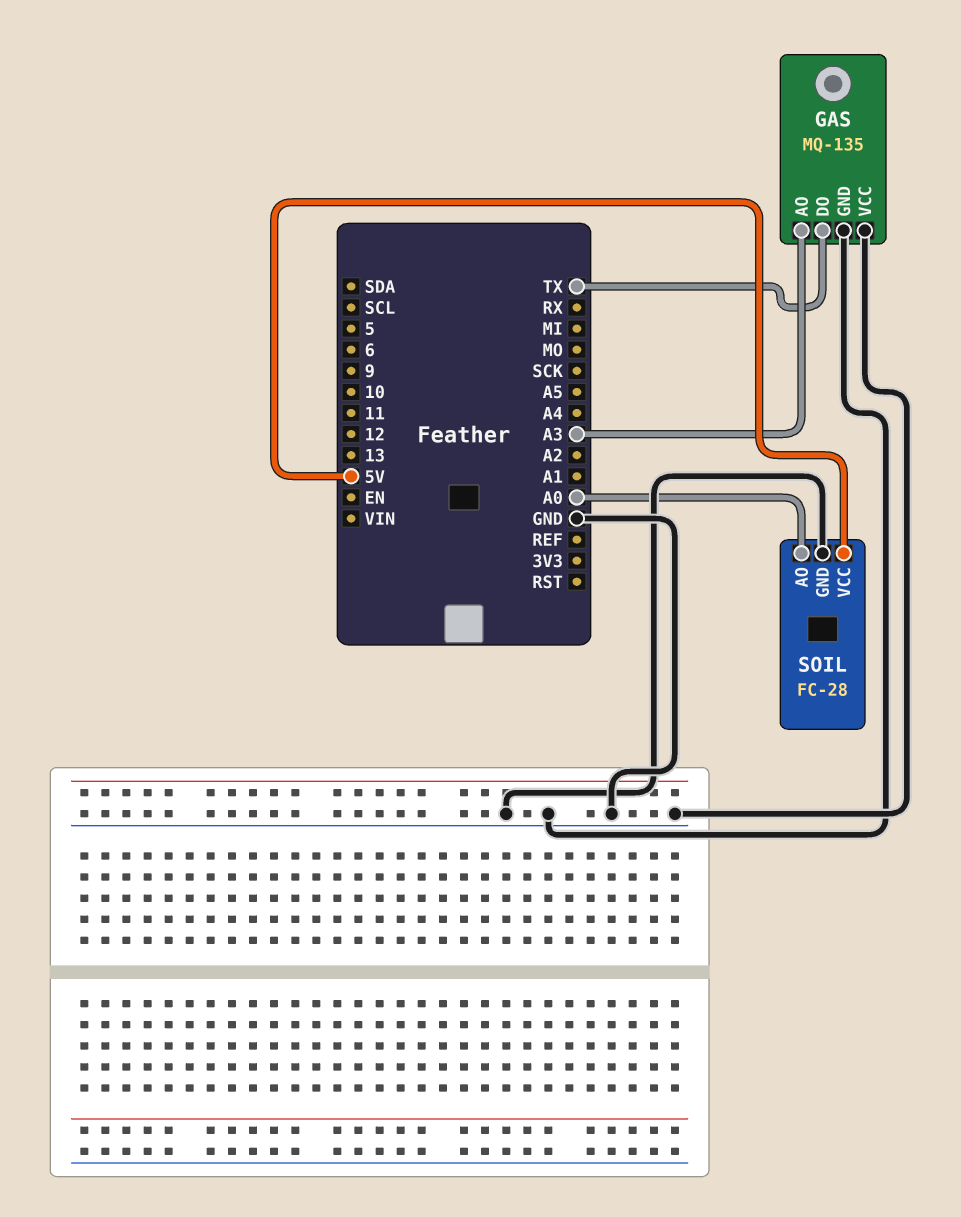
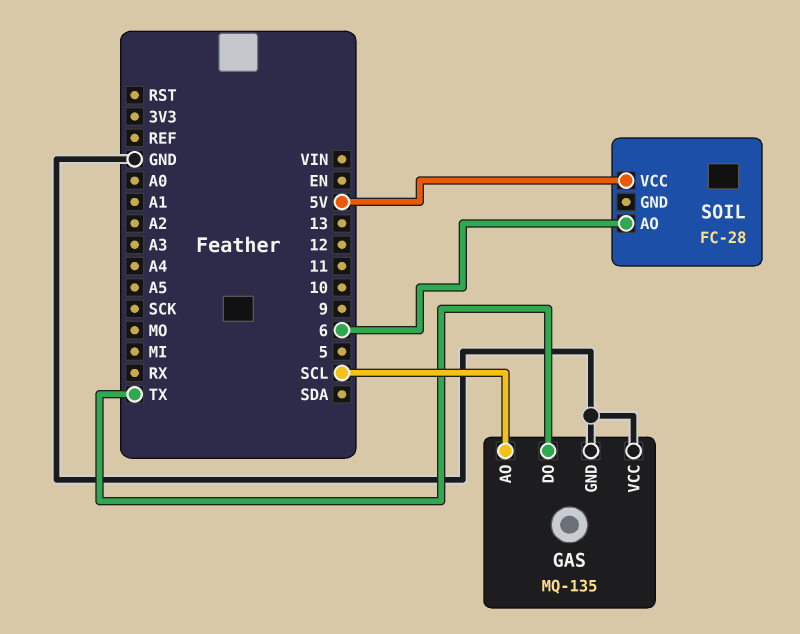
GAS pin AO: A3 -> SCL
SOIL pin AO: A0 -> 6
SOIL pin GND: GND -> none

